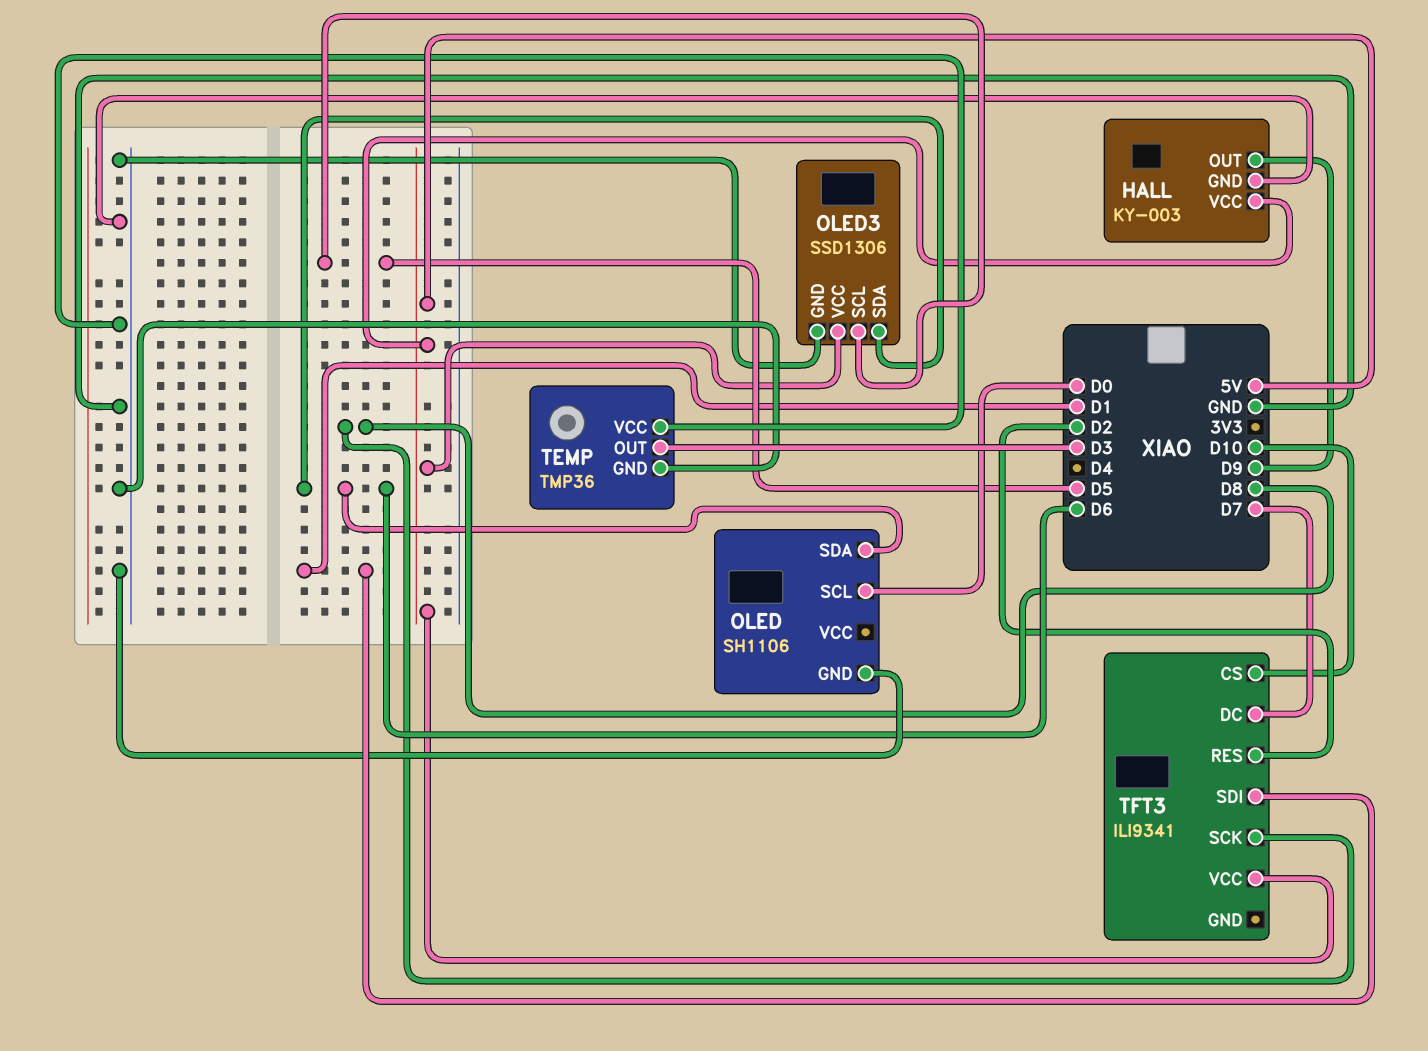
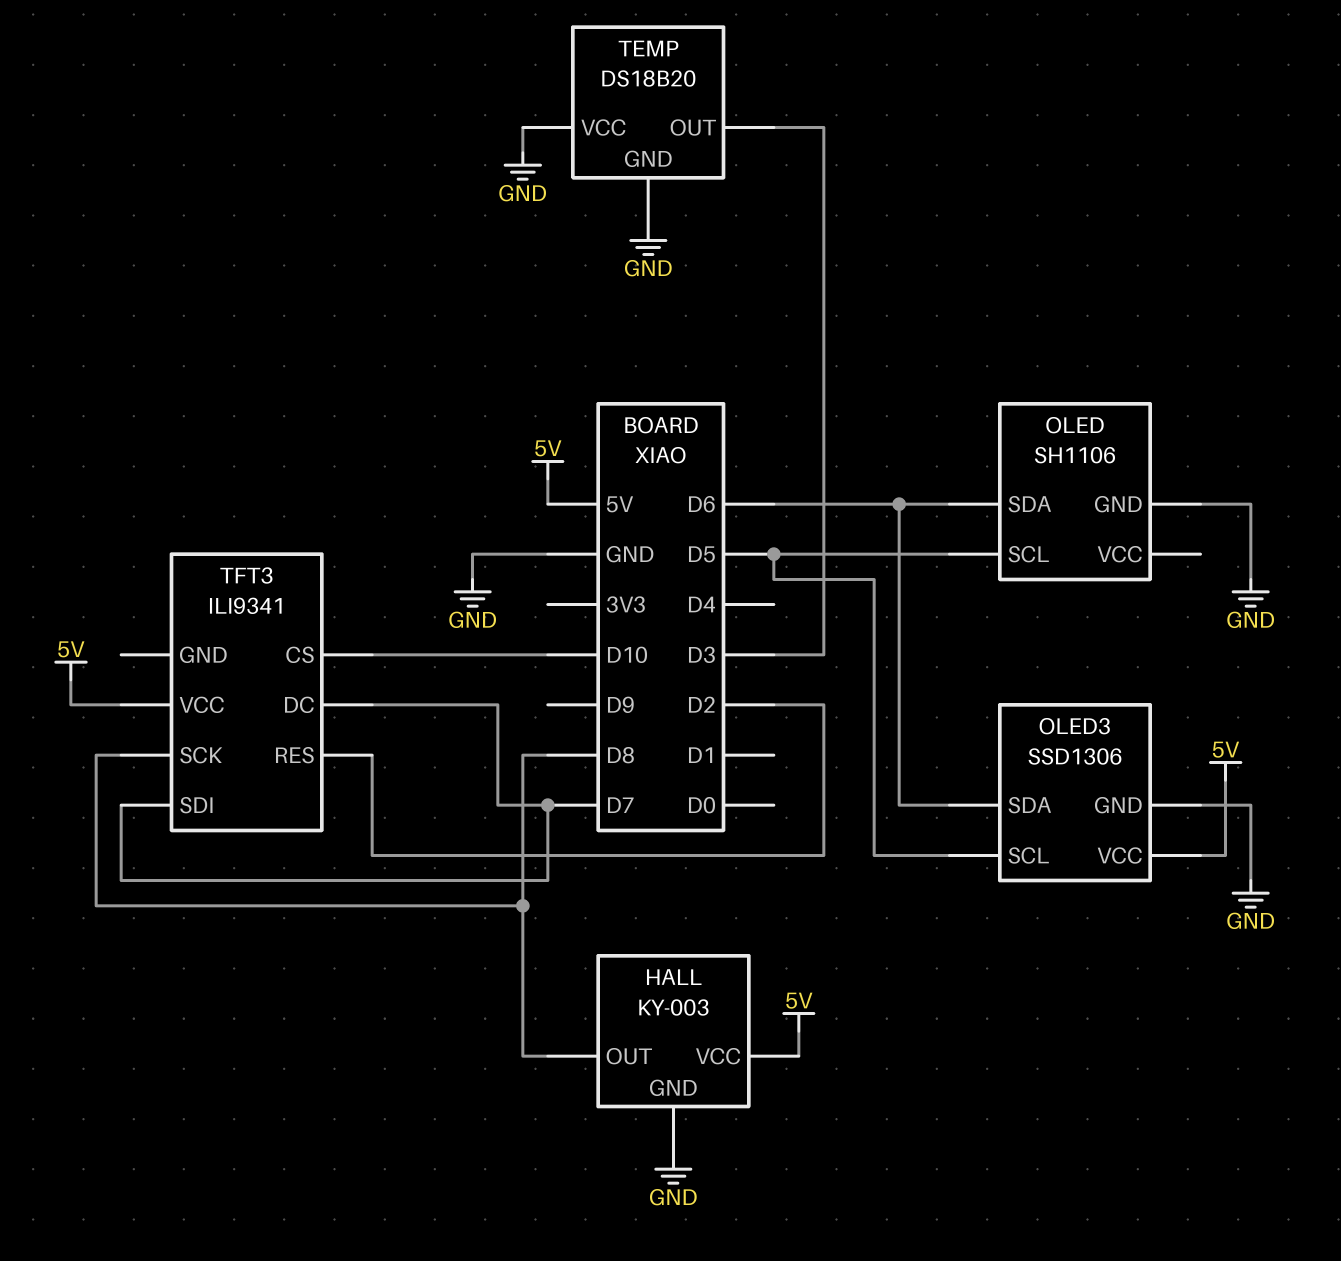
HALL pin OUT: D9 -> D8
OLED pin SCL: D0 -> D5
TEMP: TMP36 -> DS18B20
TFT3 pin SDI: D1 -> D7

